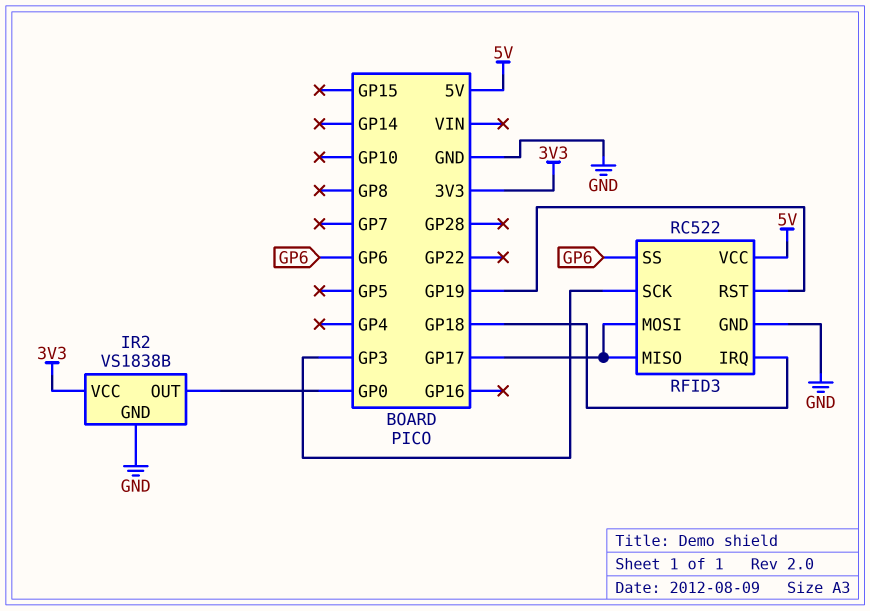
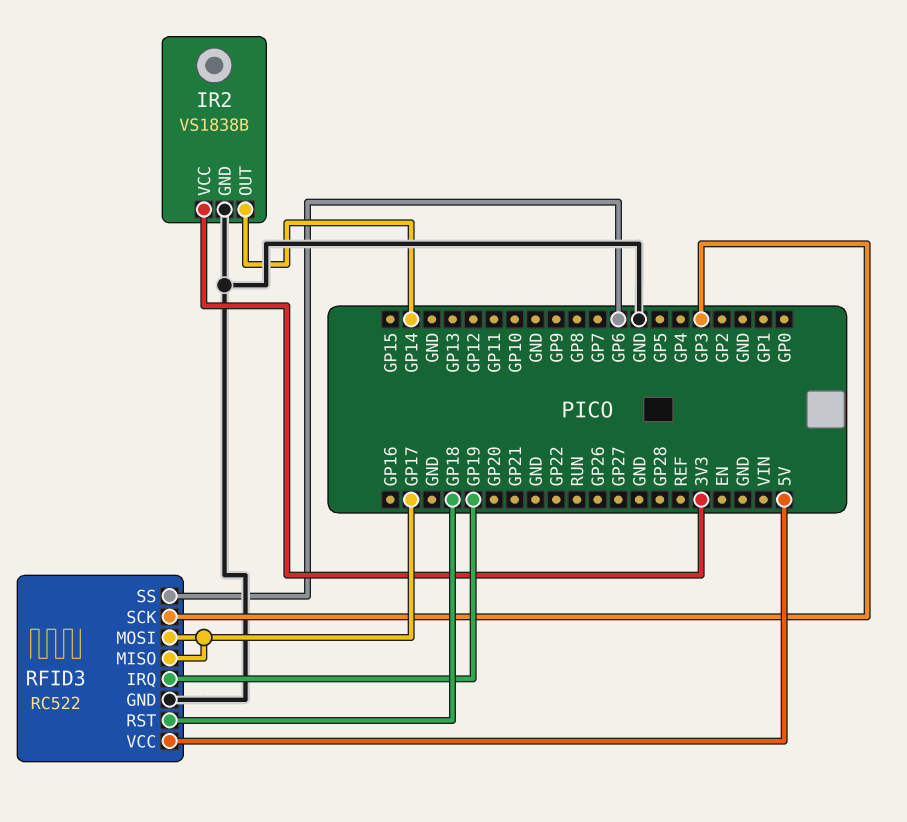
IR2 pin OUT: GP0 -> GP14
RFID3 pin IRQ: GP18 -> GP19
RFID3 pin RST: GP19 -> GP18

